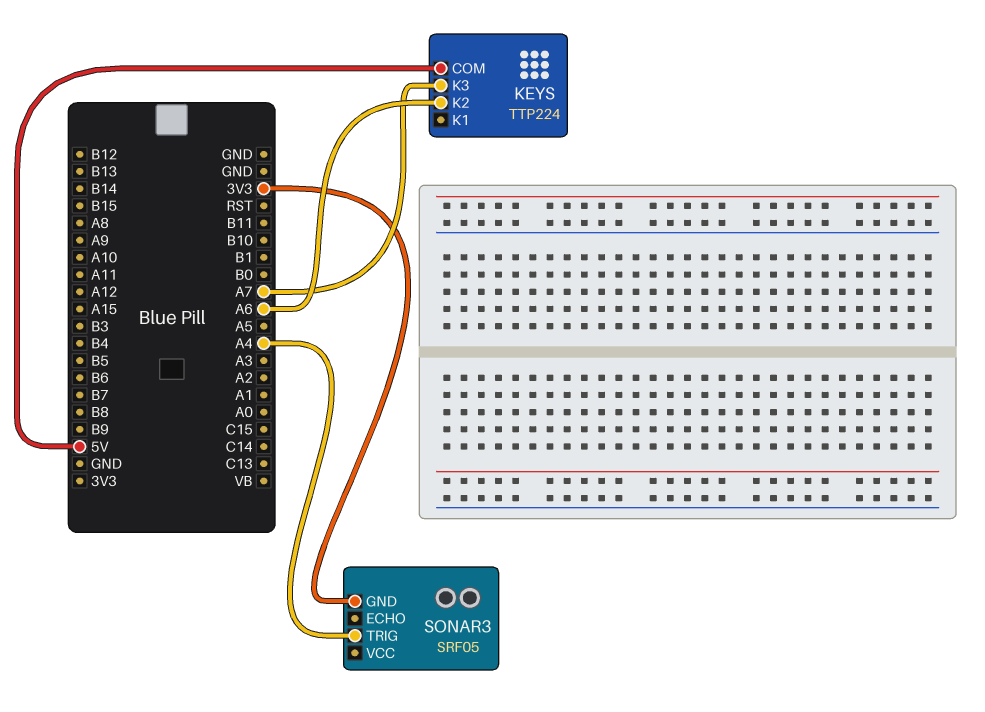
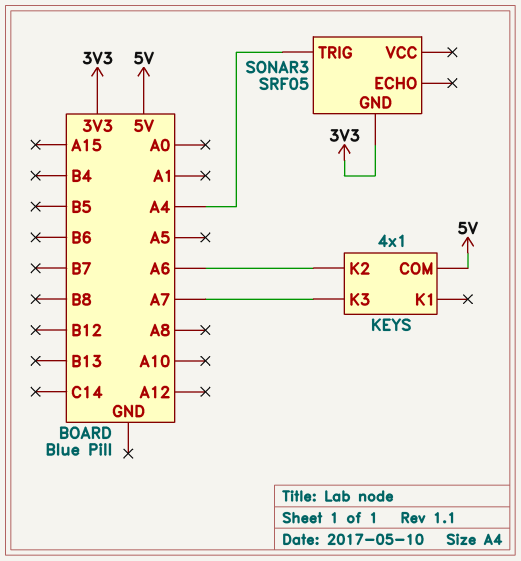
KEYS: TTP224 -> 4x1

